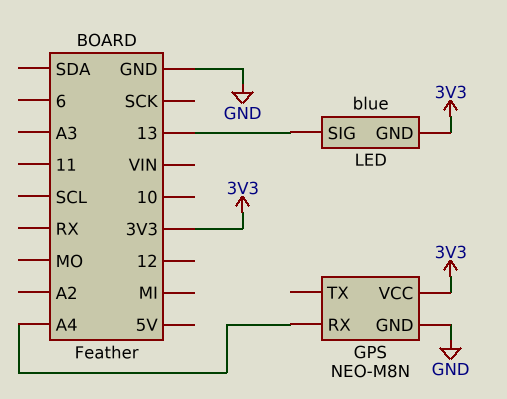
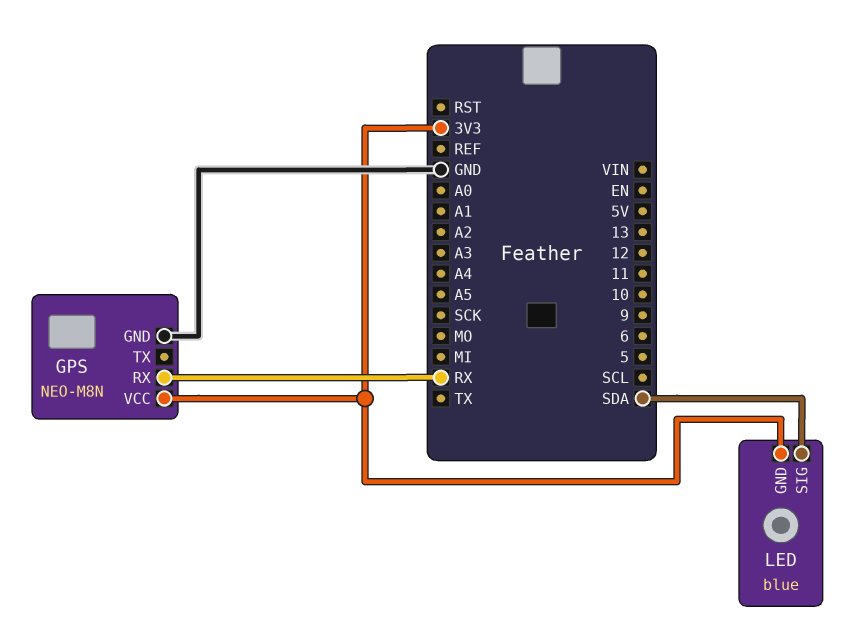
GPS pin RX: A4 -> RX
LED pin SIG: 13 -> SDA

